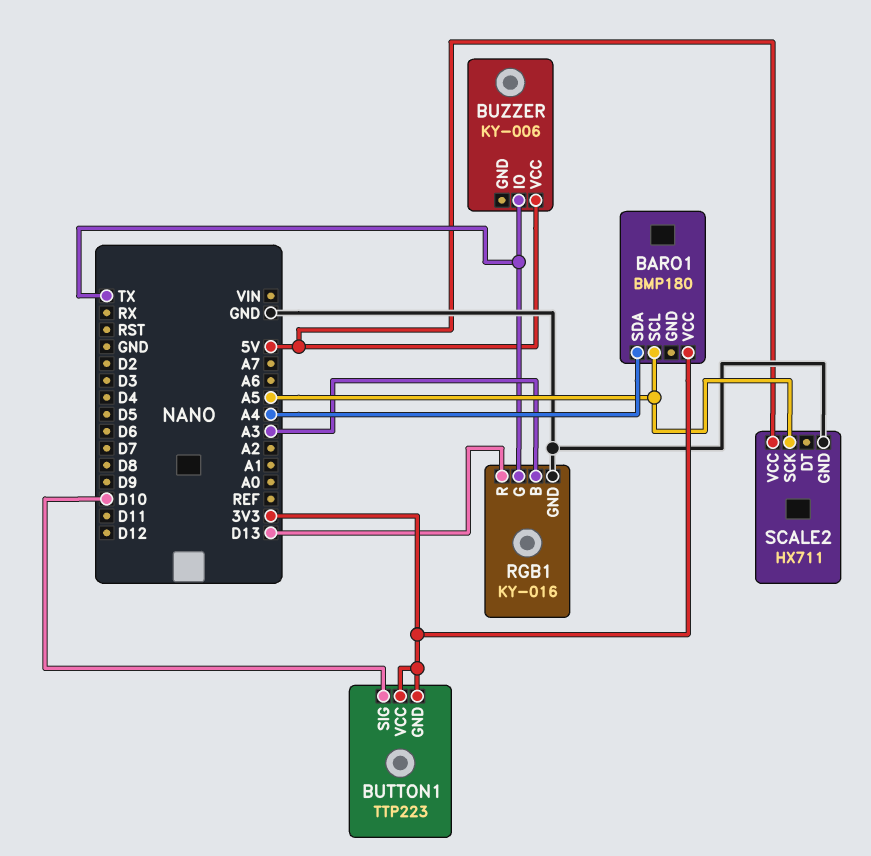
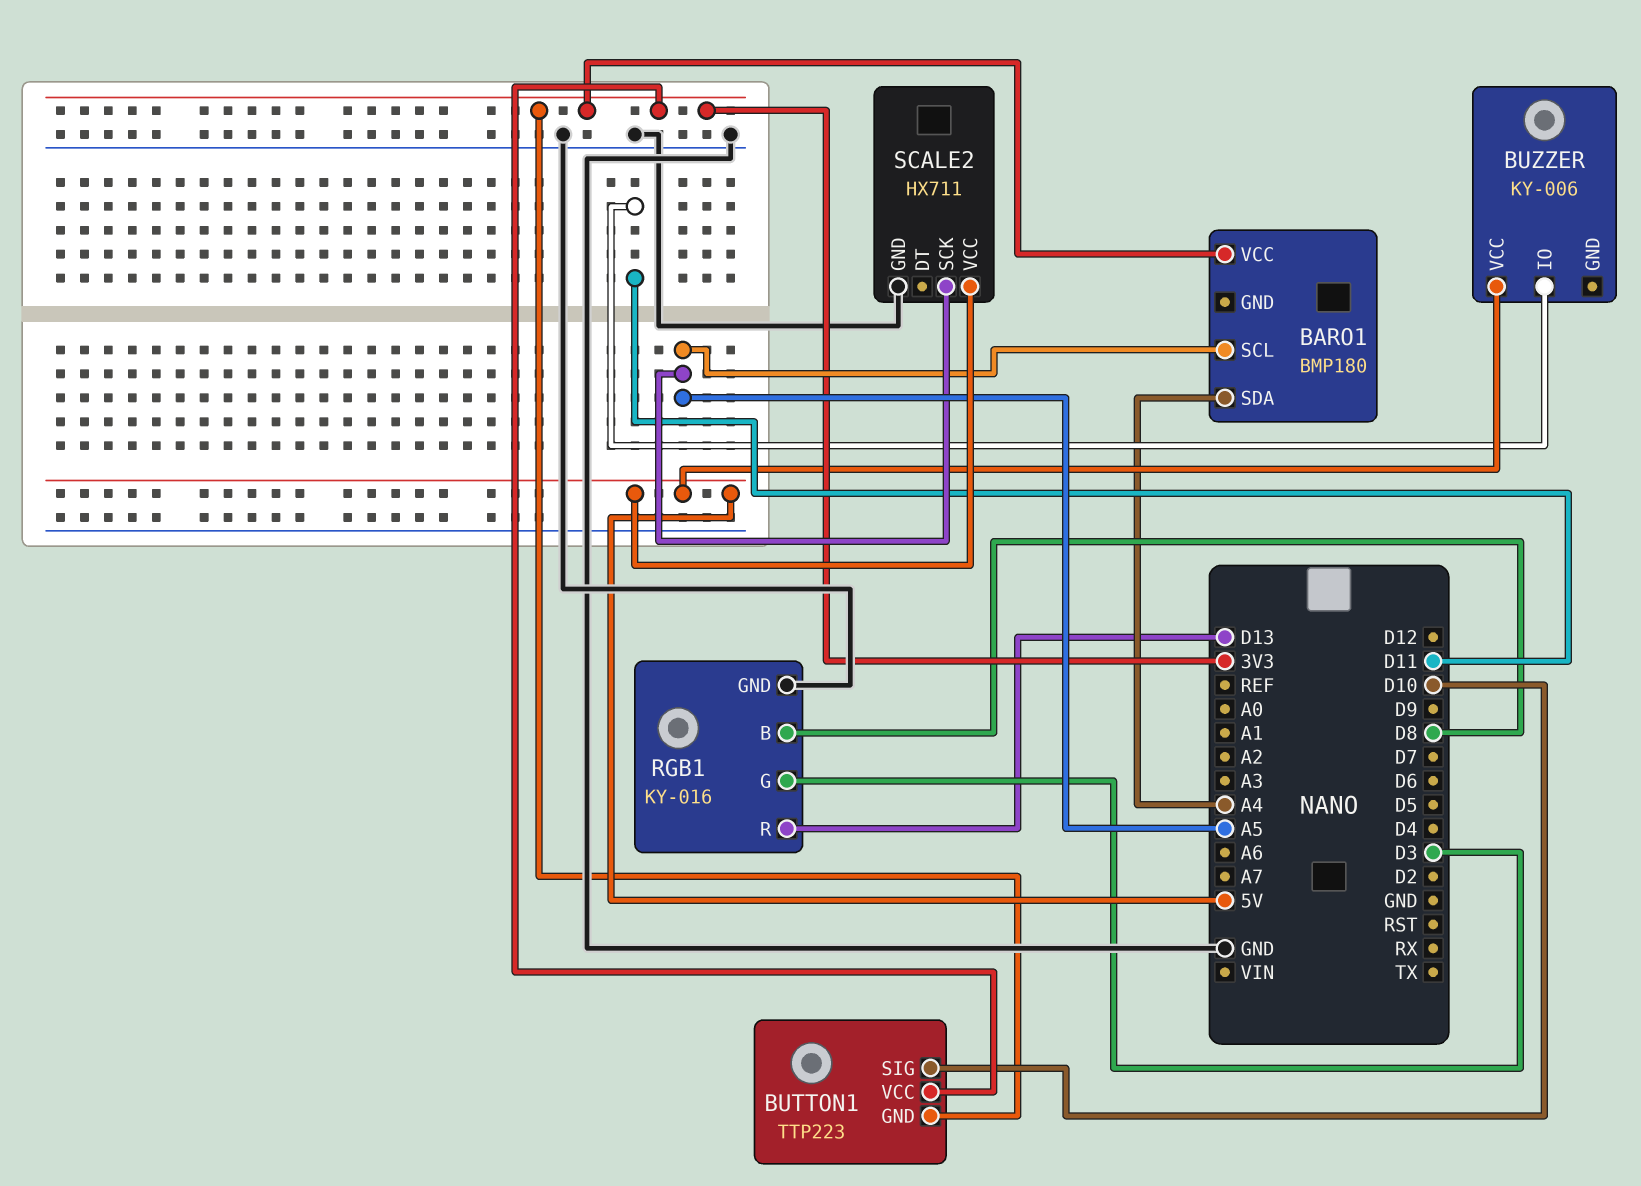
BUZZER pin IO: TX -> D11
RGB1 pin B: A3 -> D8
RGB1 pin G: TX -> D3

